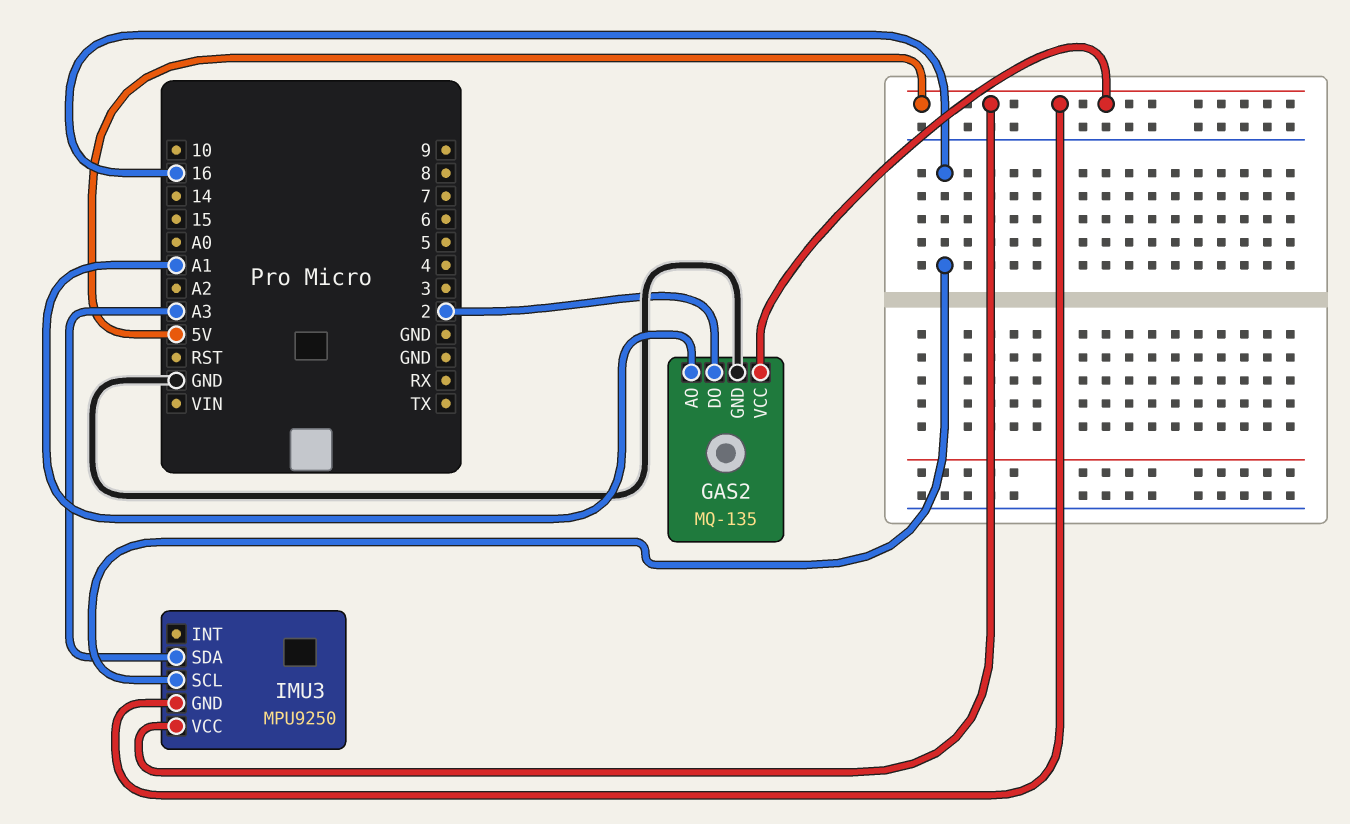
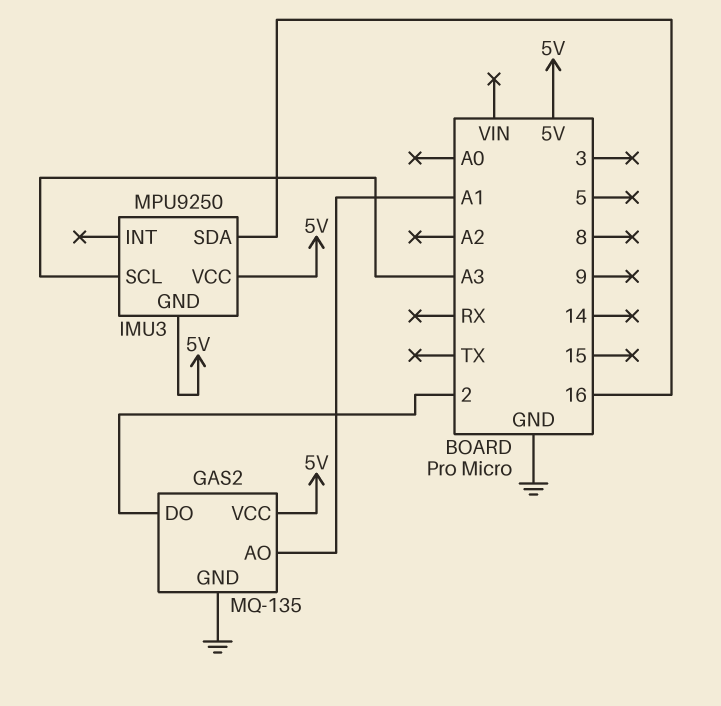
IMU3 pin SCL: 16 -> A3
IMU3 pin SDA: A3 -> 16

